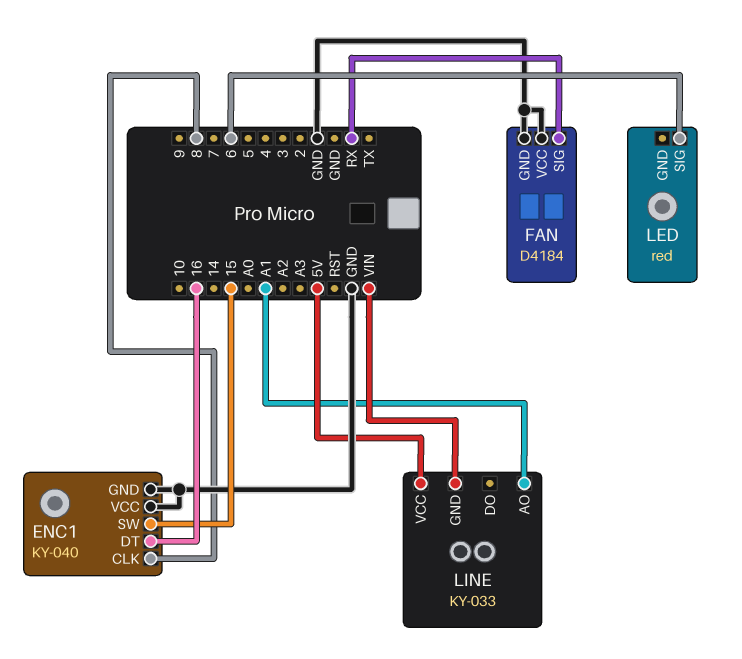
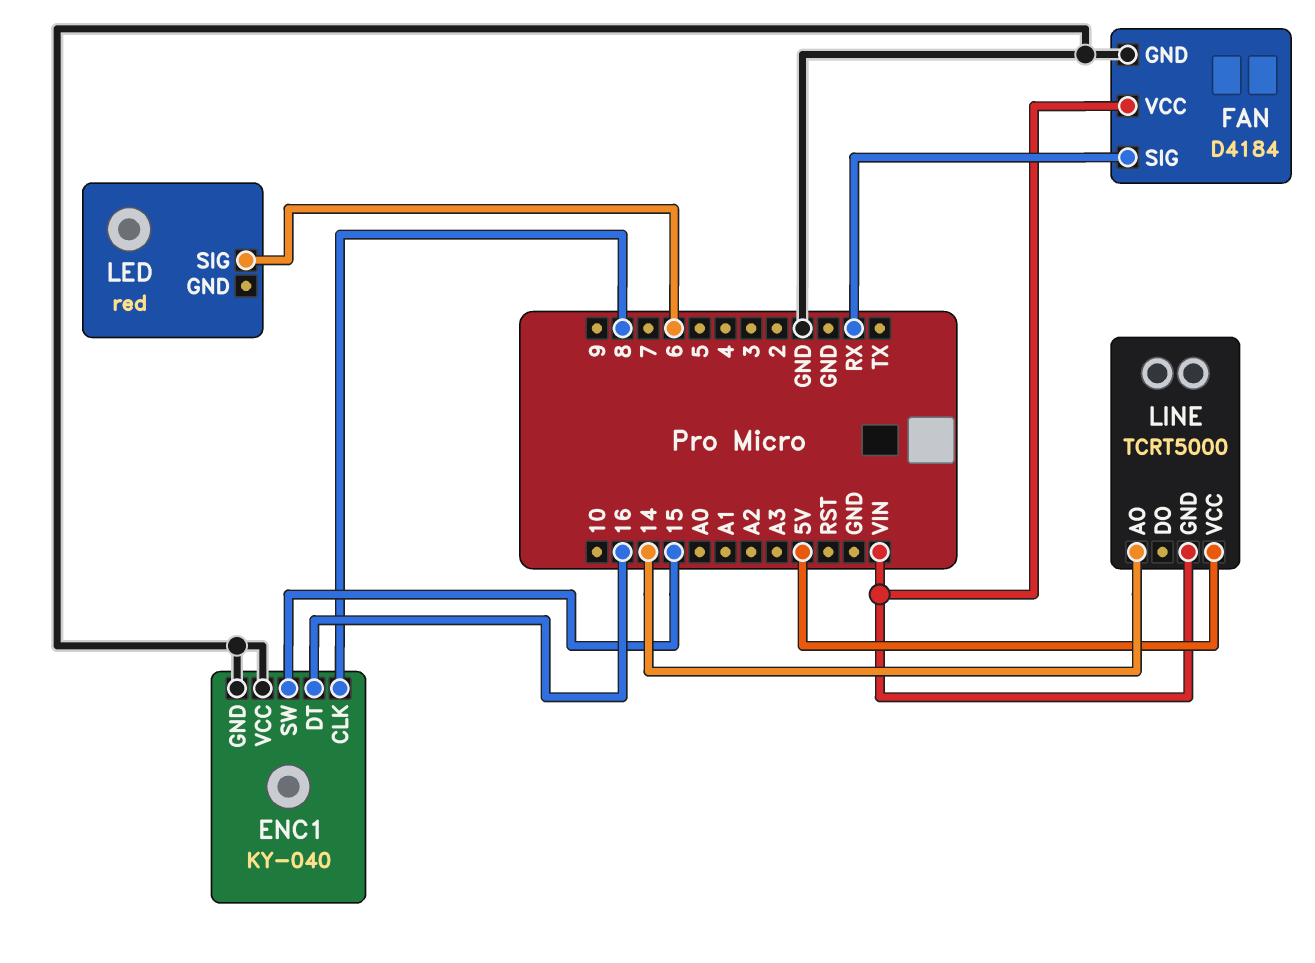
FAN pin VCC: GND -> VIN
LINE: KY-033 -> TCRT5000
LINE pin AO: A1 -> 14

